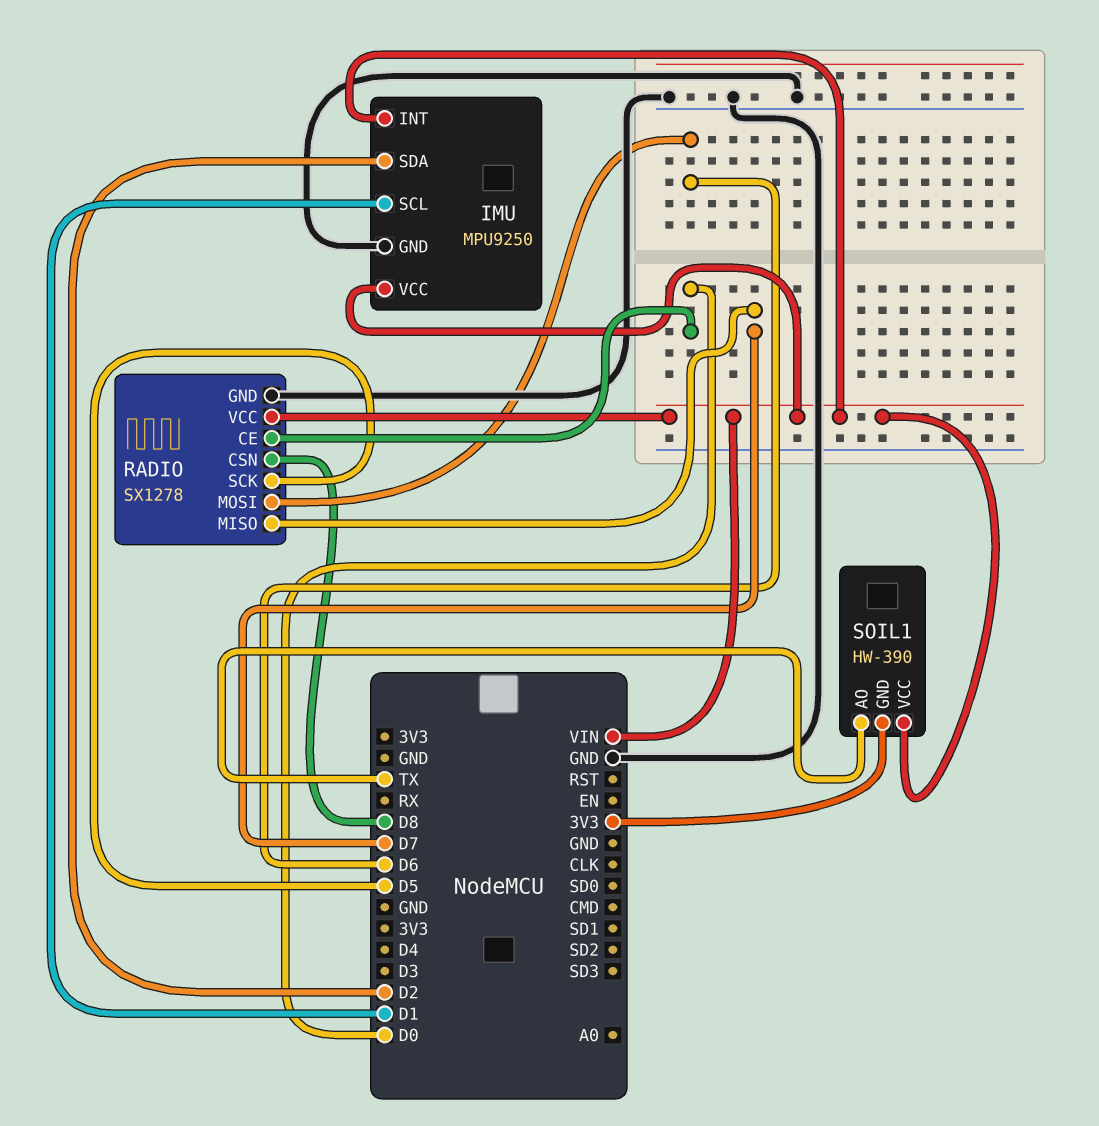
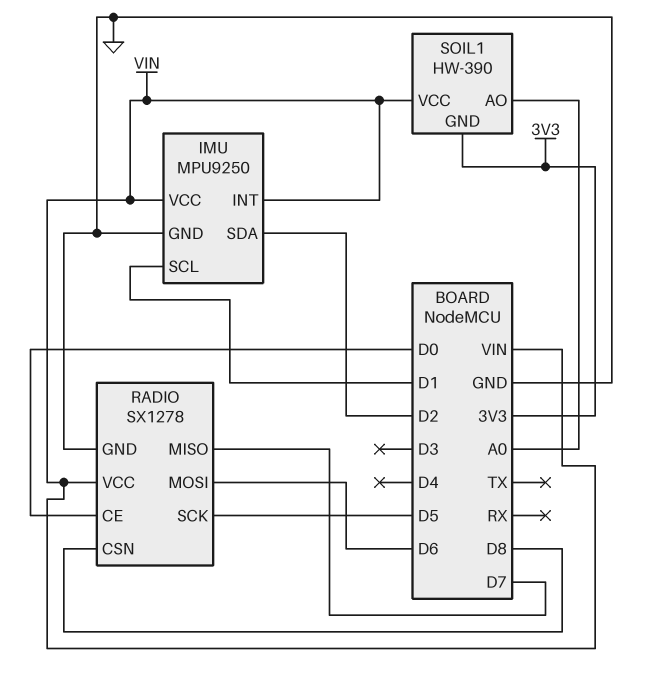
SOIL1 pin AO: TX -> A0

